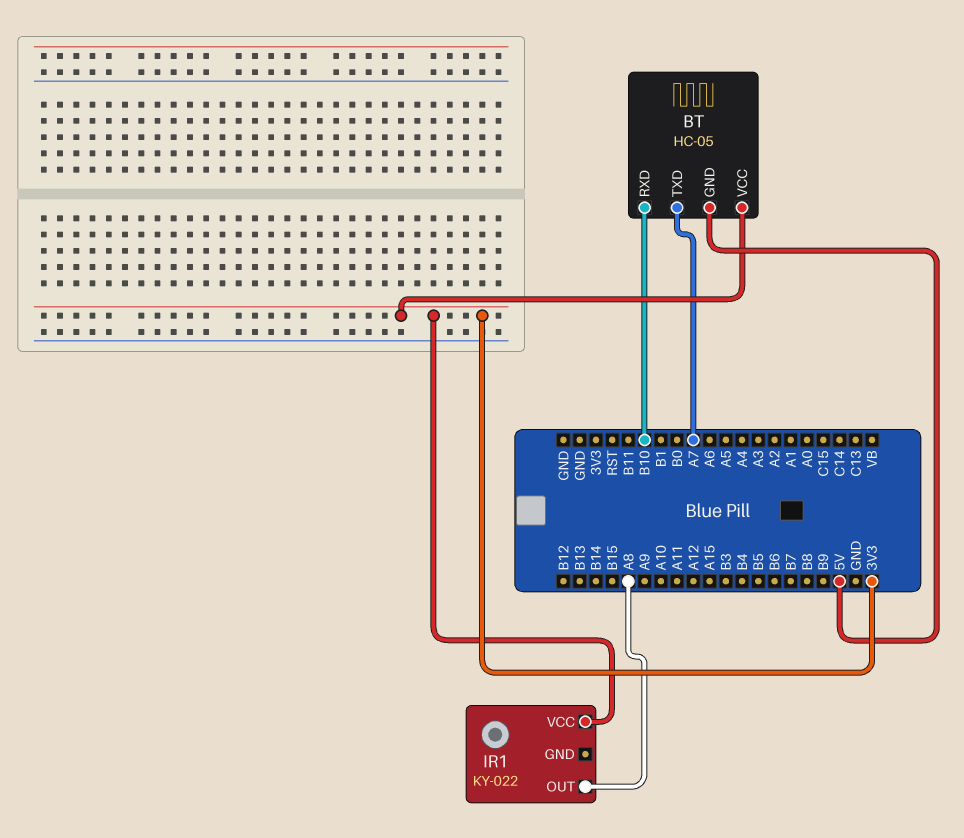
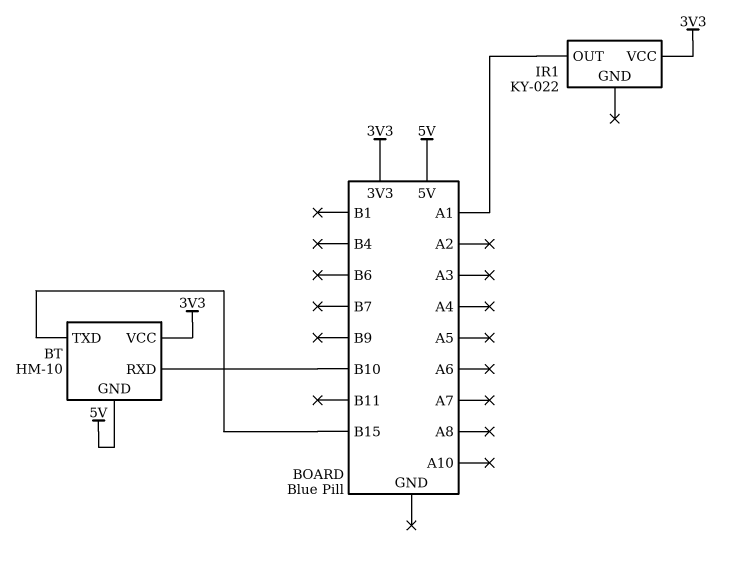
BT: HC-05 -> HM-10
BT pin TXD: A7 -> B15
IR1 pin OUT: A8 -> A1

